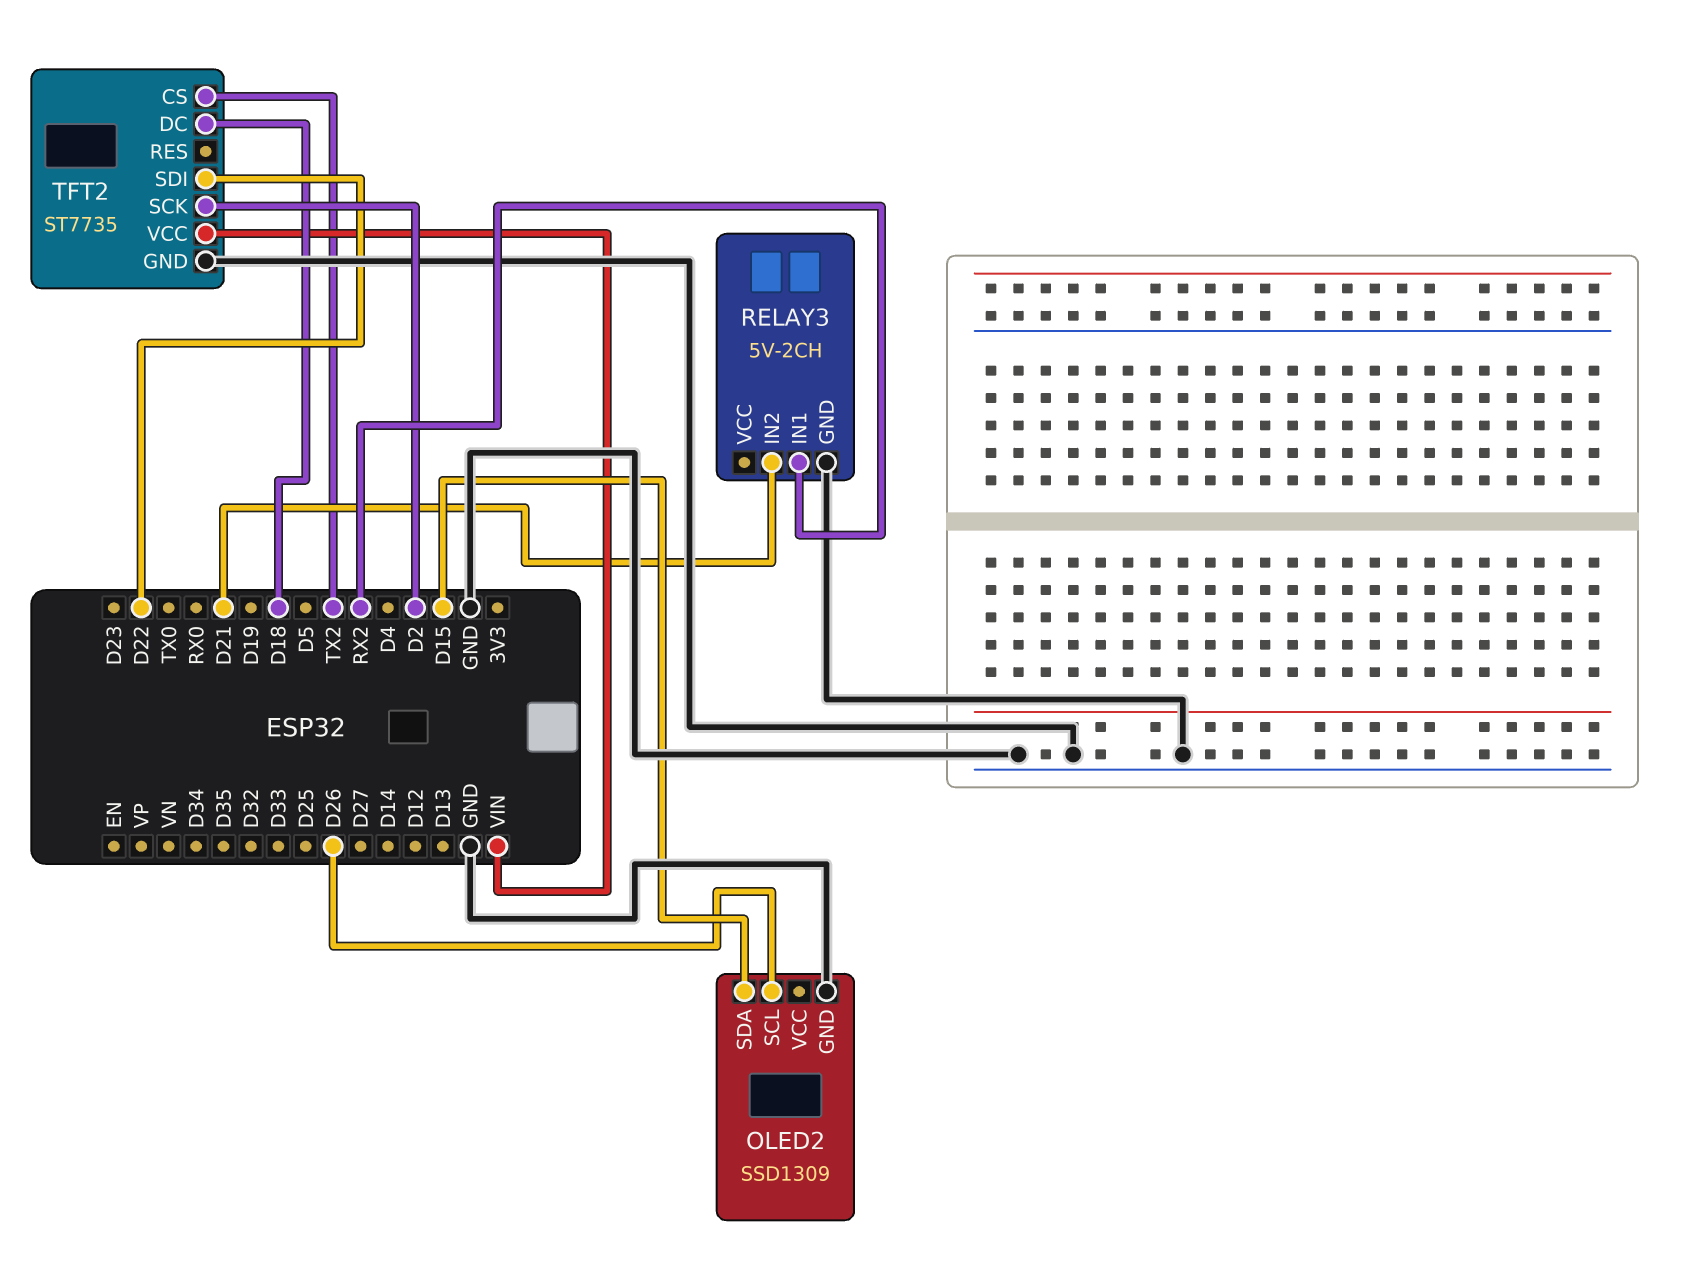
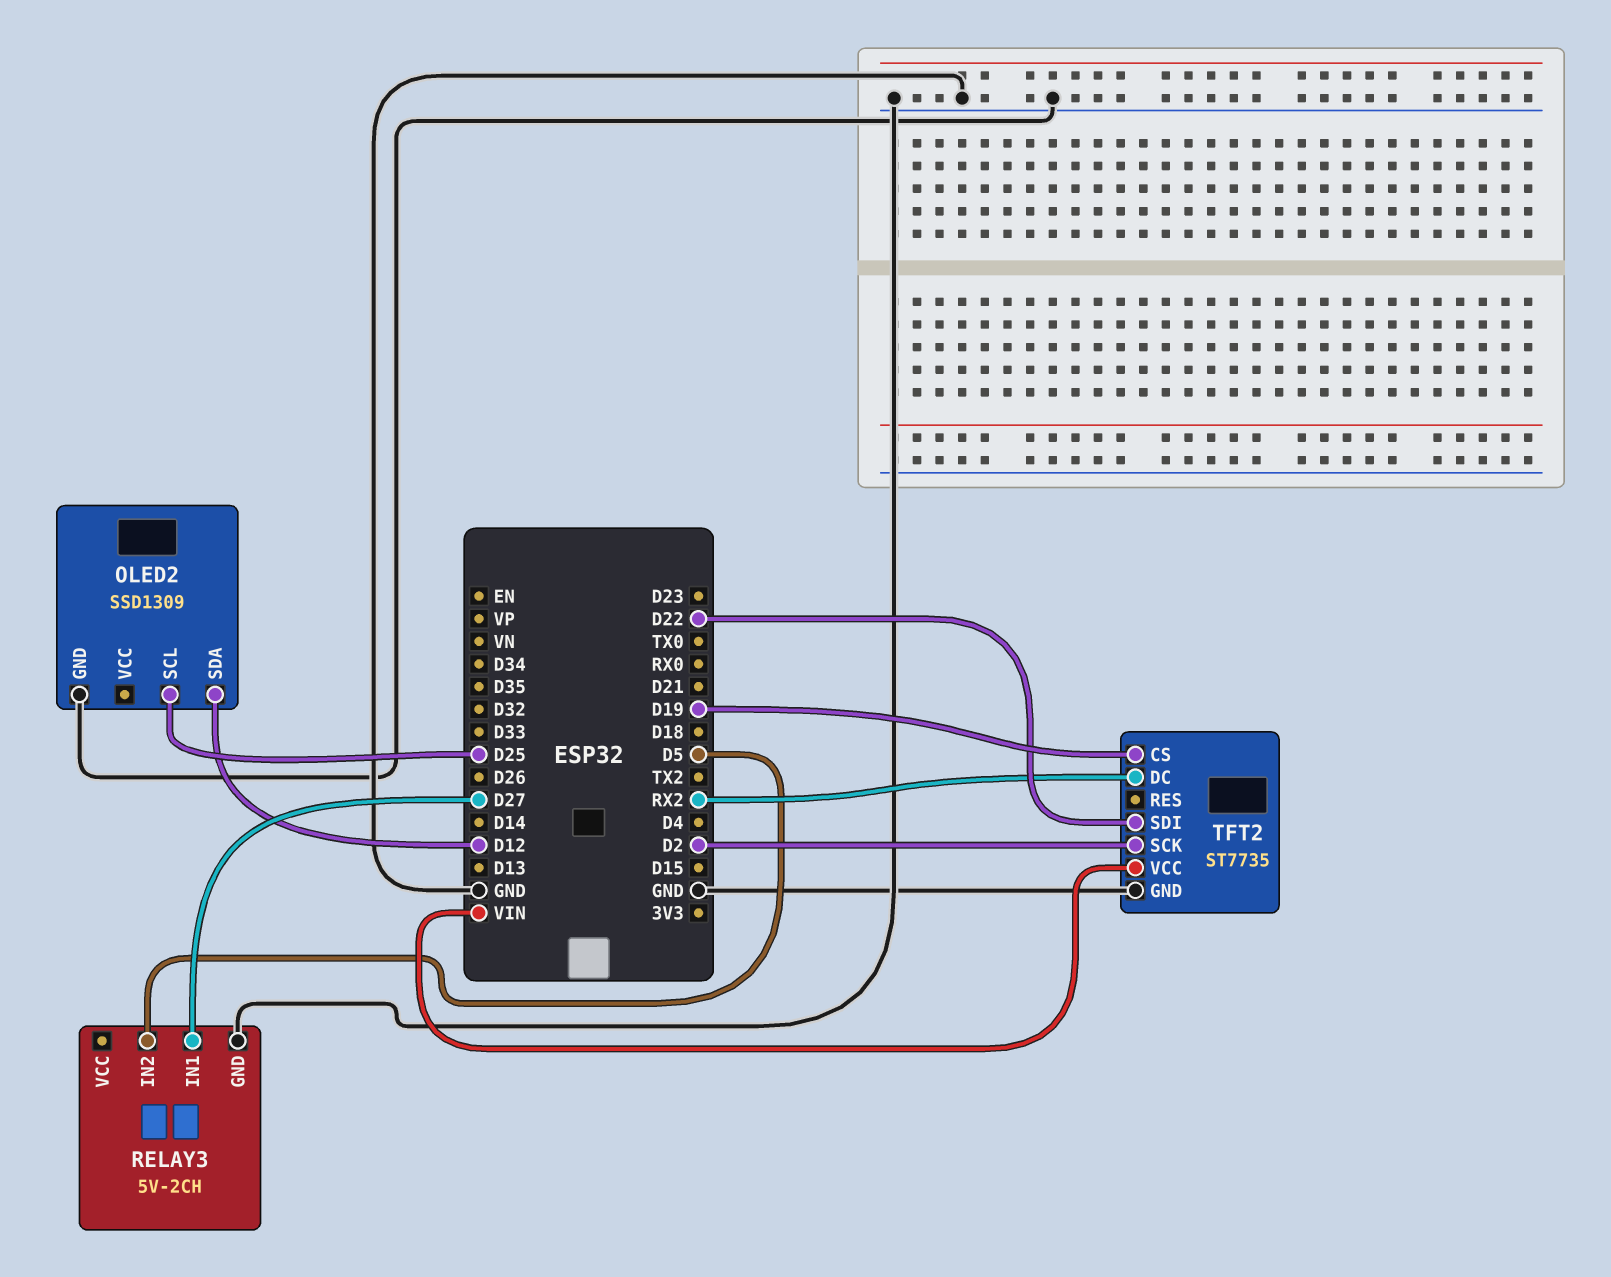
OLED2 pin SCL: D26 -> D25
OLED2 pin SDA: D15 -> D12
RELAY3 pin IN1: RX2 -> D27
RELAY3 pin IN2: D21 -> D5
TFT2 pin CS: TX2 -> D19
TFT2 pin DC: D18 -> RX2

